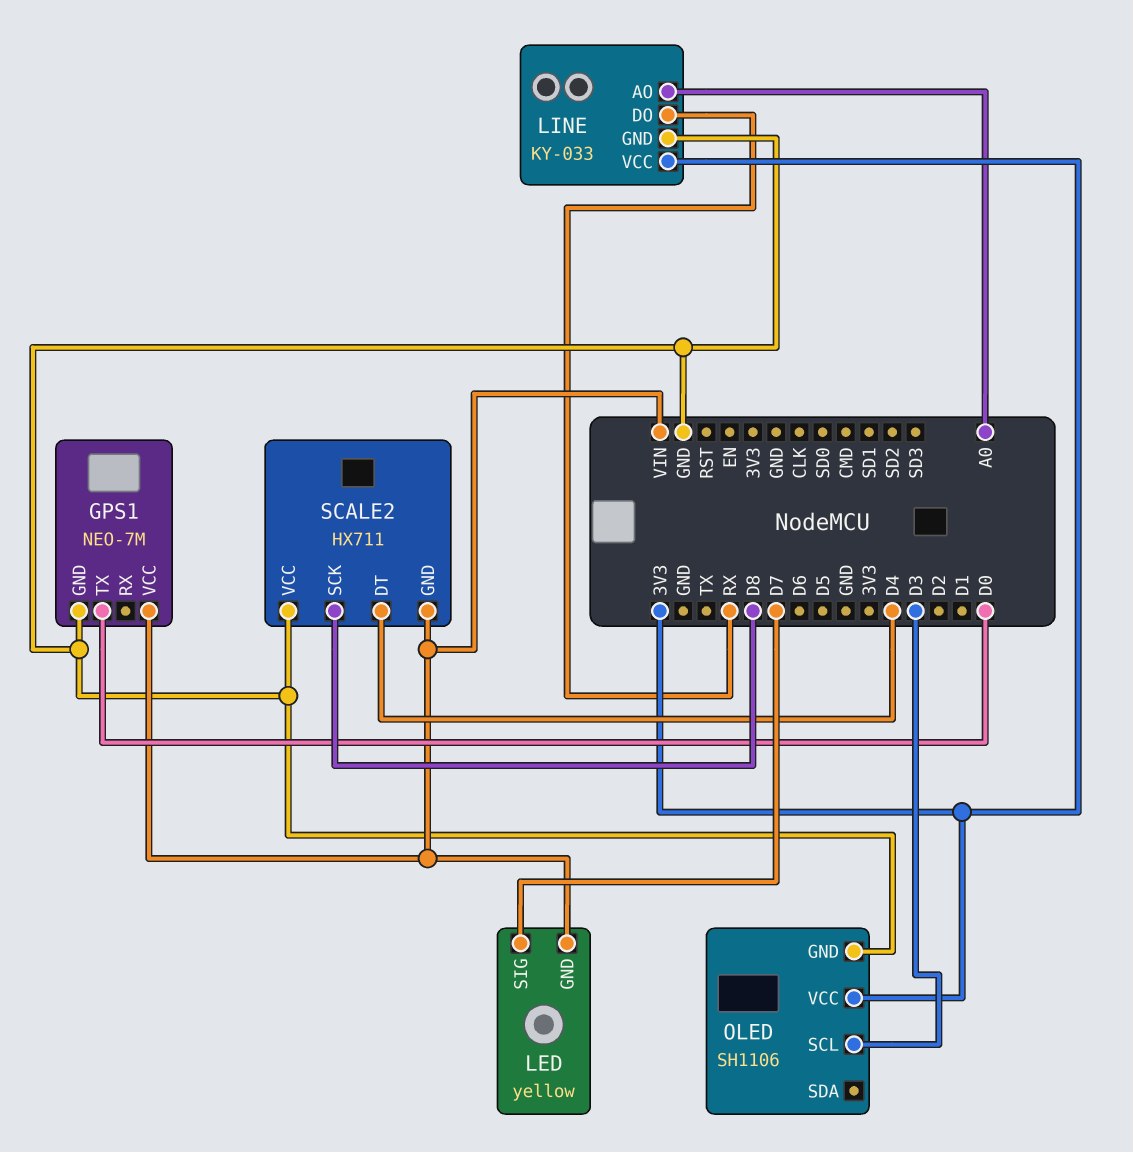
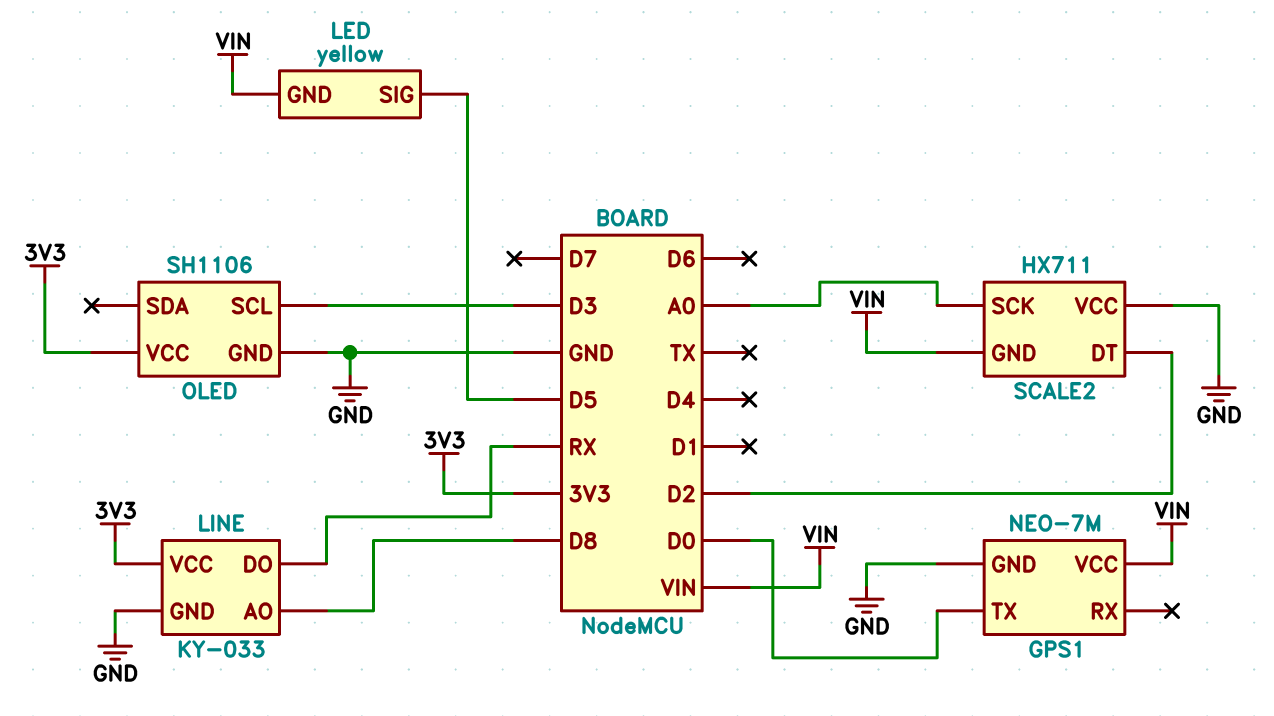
LED pin SIG: D7 -> D5
LINE pin AO: A0 -> D8
SCALE2 pin DT: D4 -> D2
SCALE2 pin SCK: D8 -> A0

